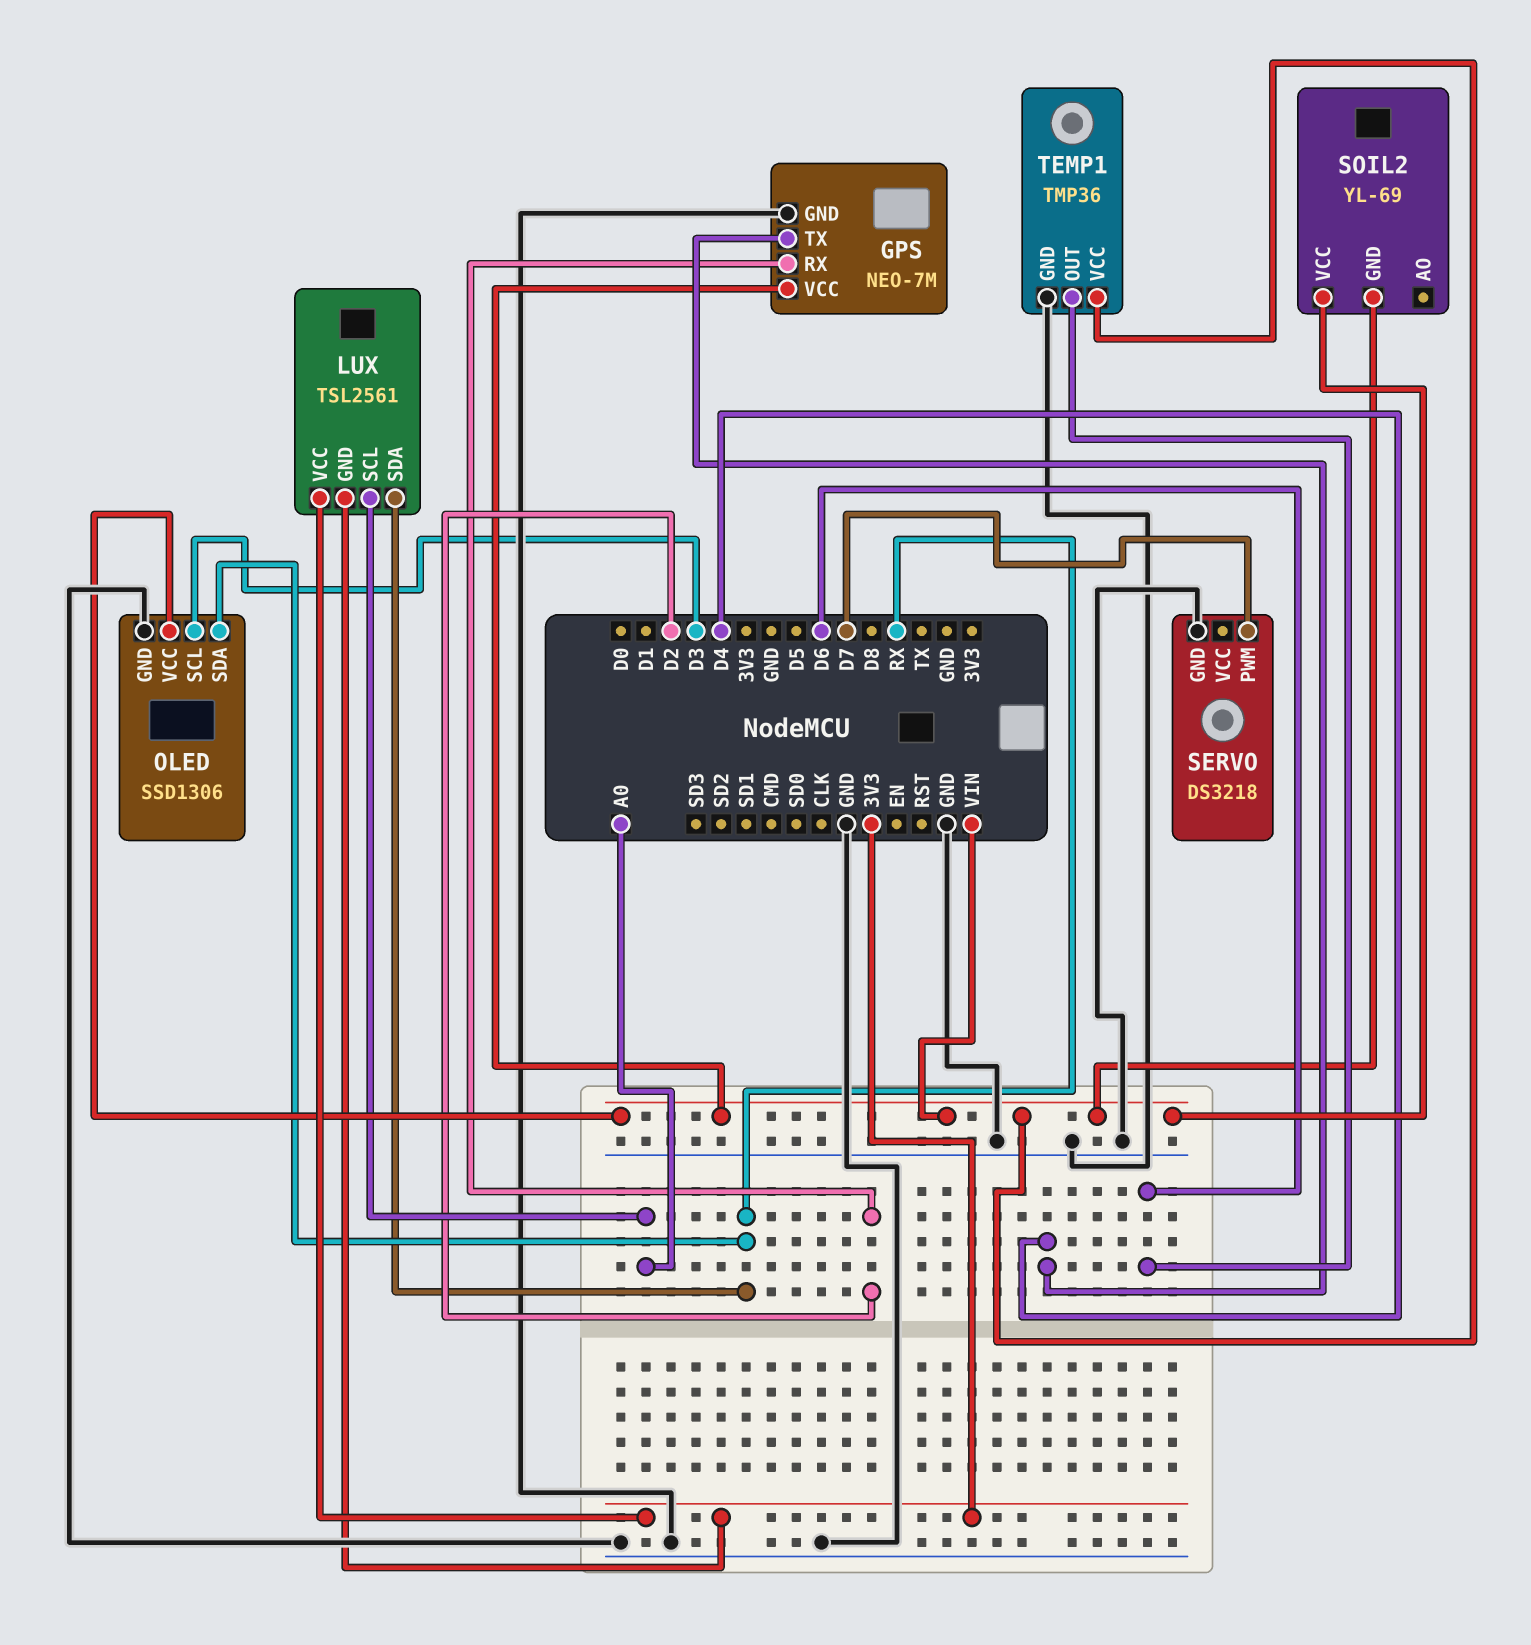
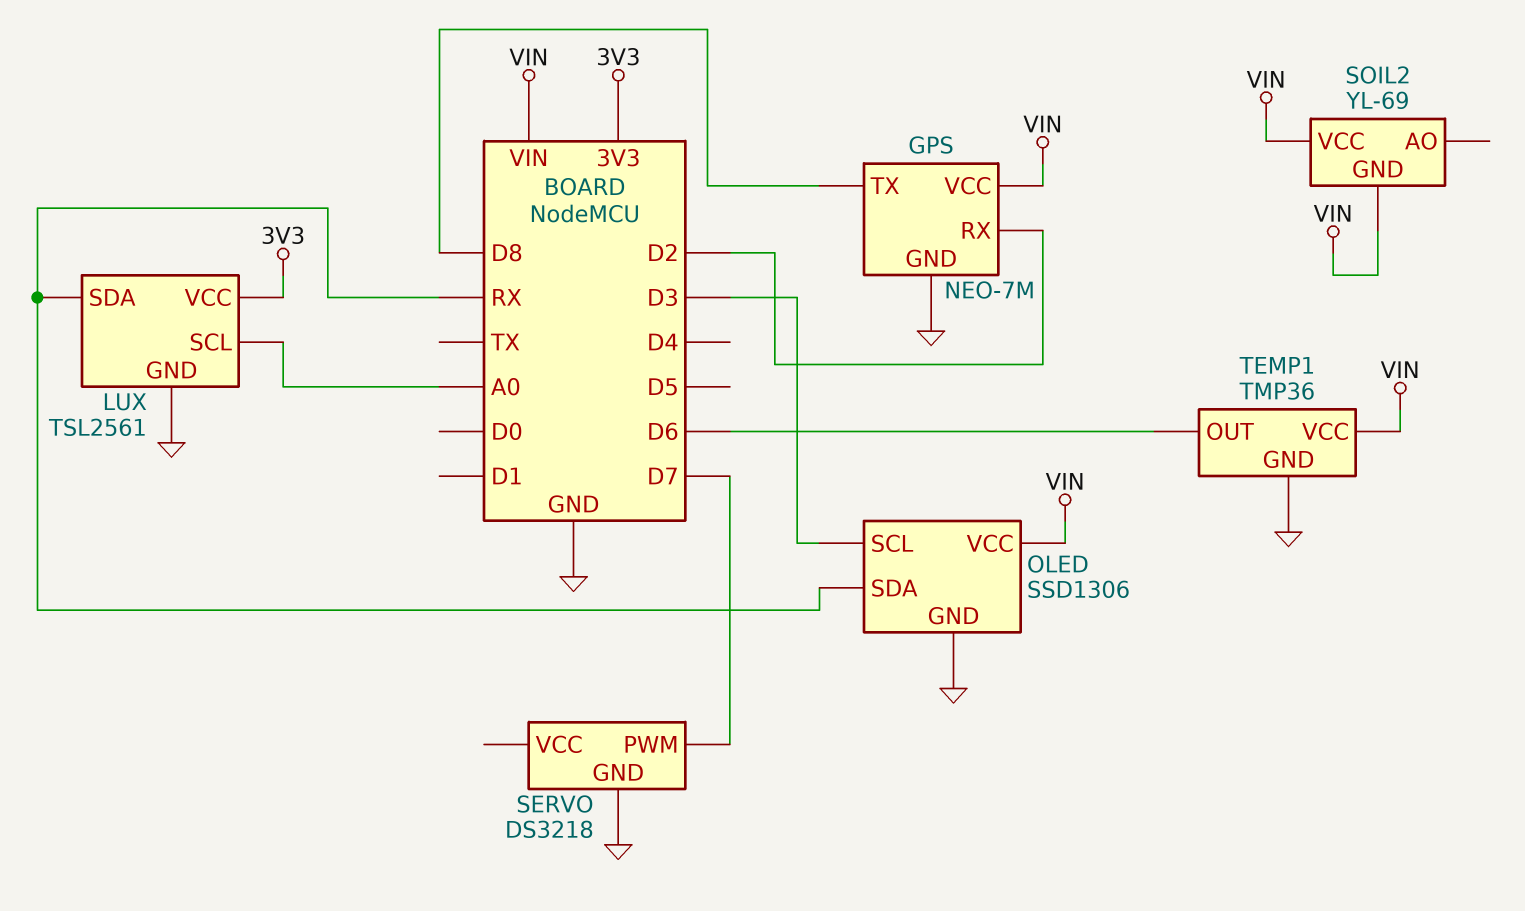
GPS pin TX: D4 -> D8
LUX pin GND: 3V3 -> GND

